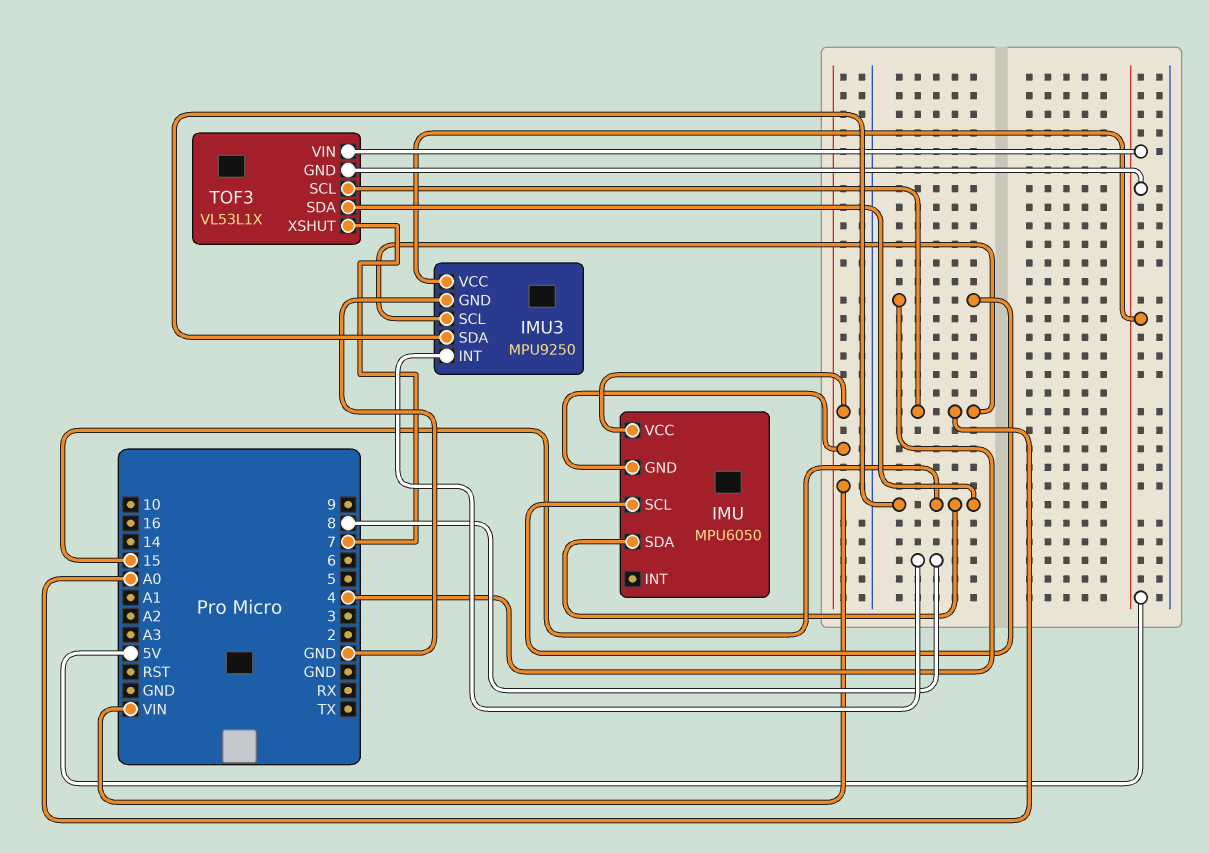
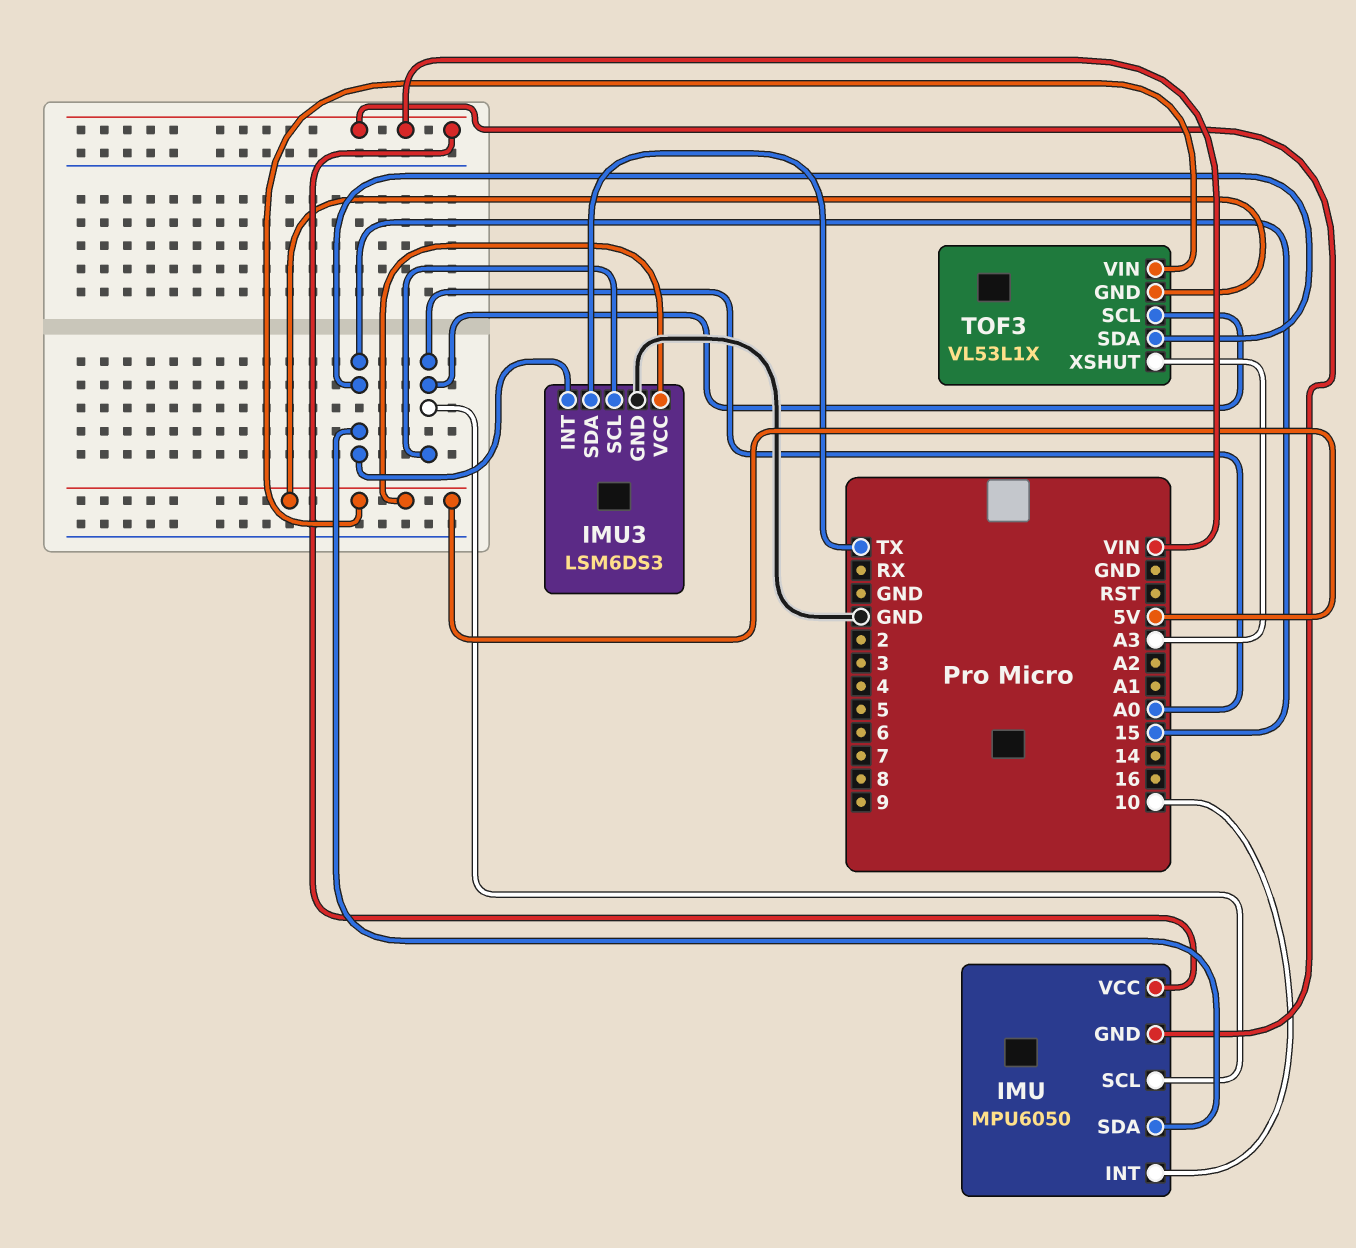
IMU pin INT: none -> 10
IMU pin SCL: 4 -> A0
IMU3: MPU9250 -> LSM6DS3
IMU3 pin INT: 8 -> 15
IMU3 pin SDA: 15 -> TX
TOF3 pin XSHUT: 7 -> A3

